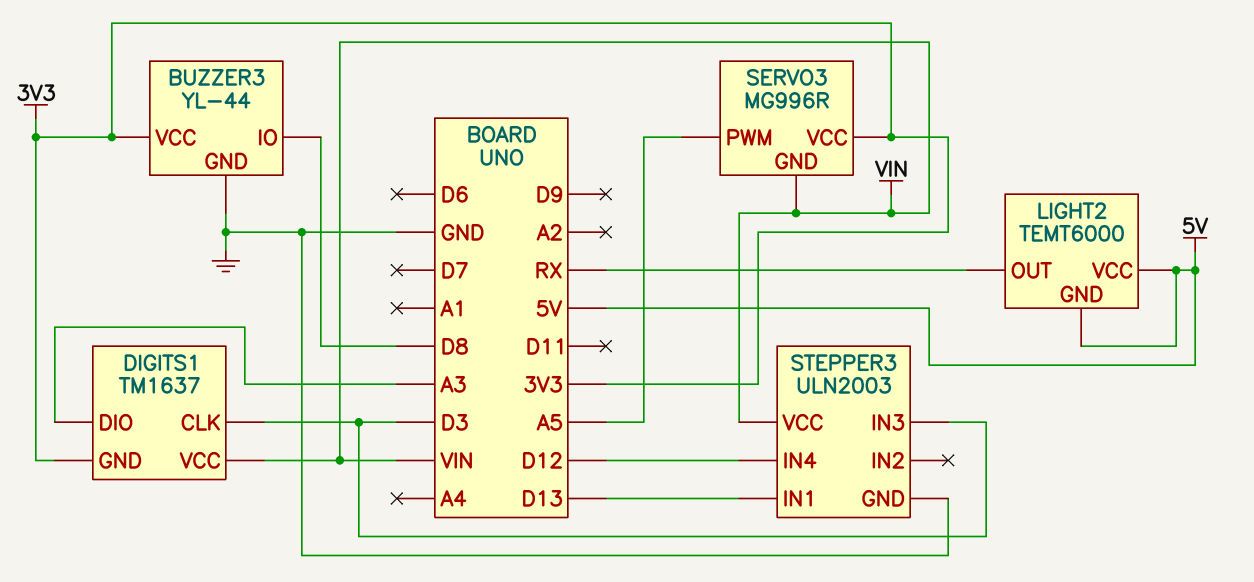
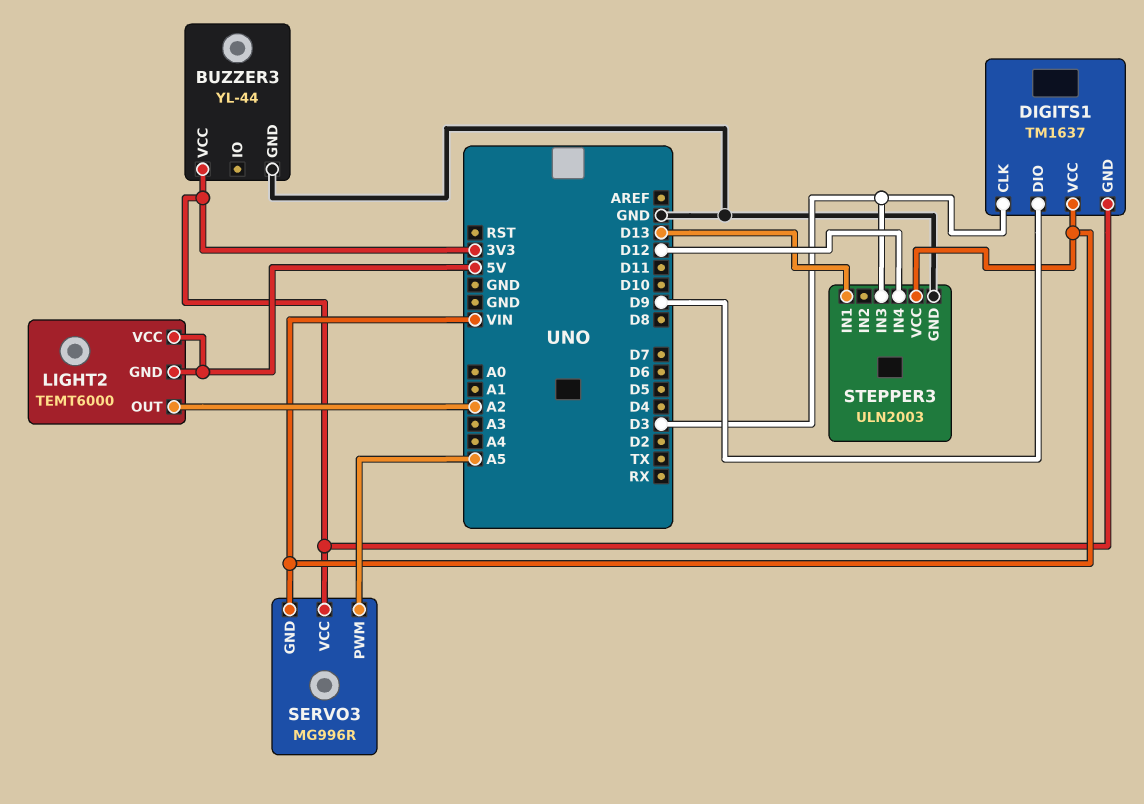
BUZZER3 pin IO: D8 -> none
DIGITS1 pin DIO: A3 -> D9
LIGHT2 pin OUT: RX -> A2

